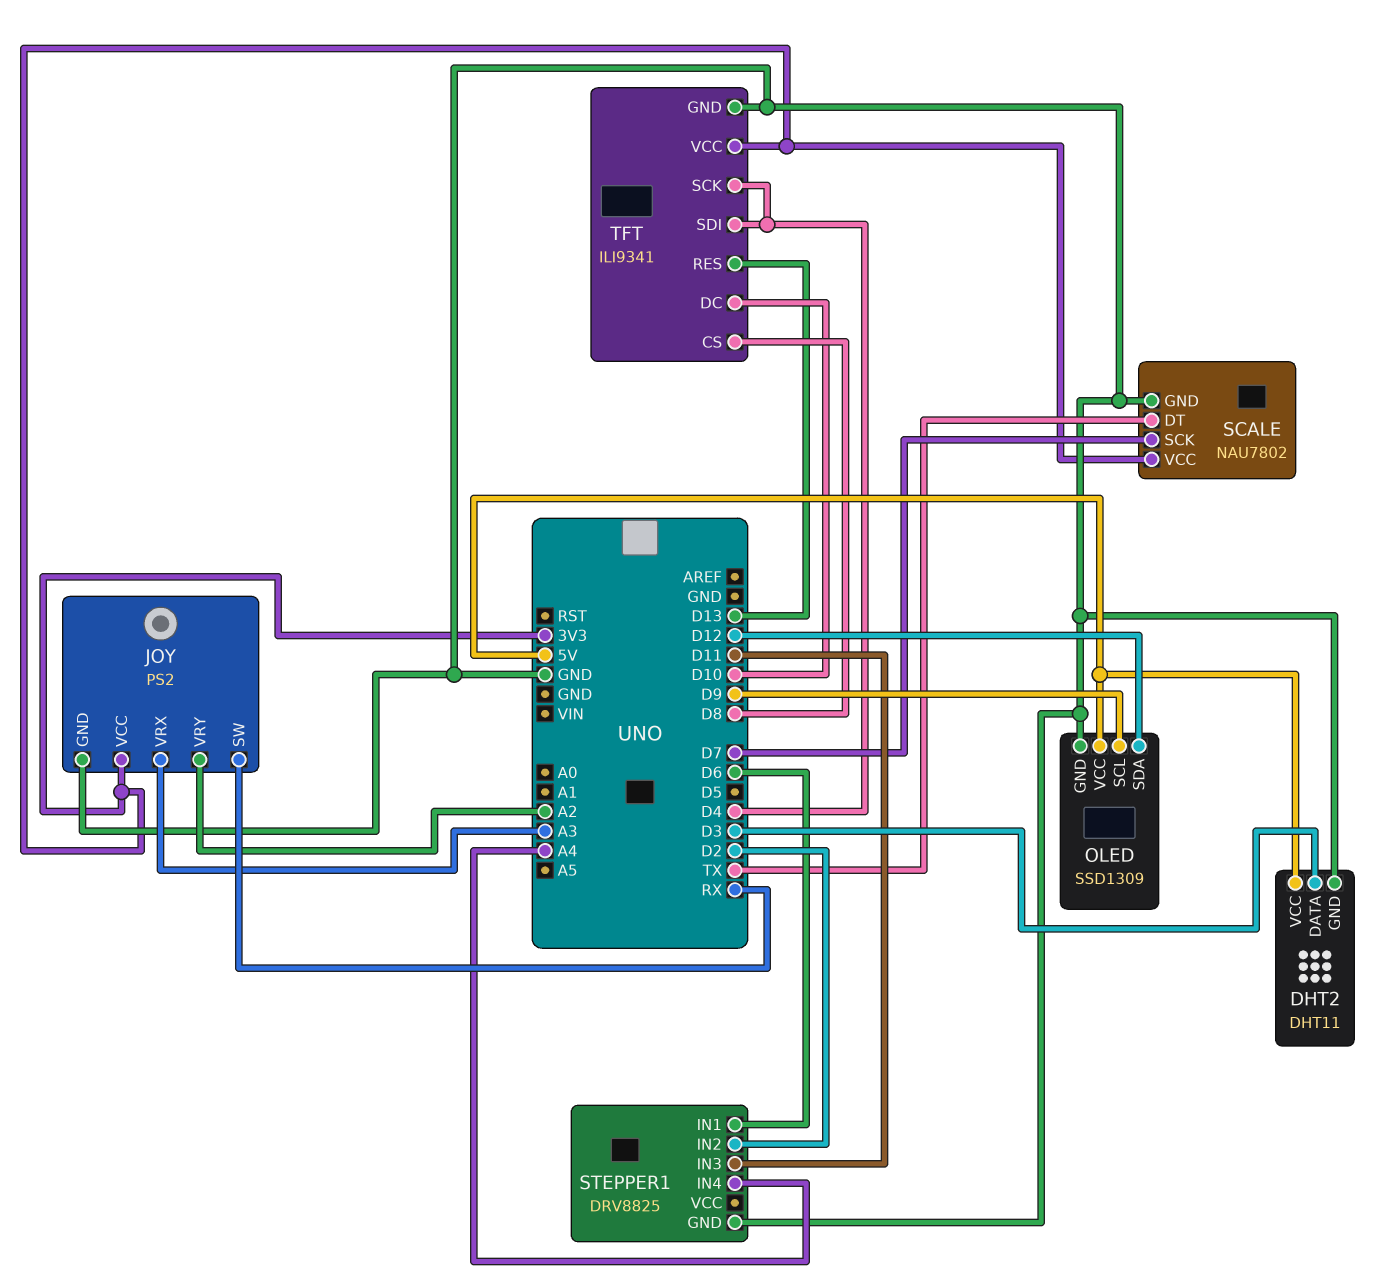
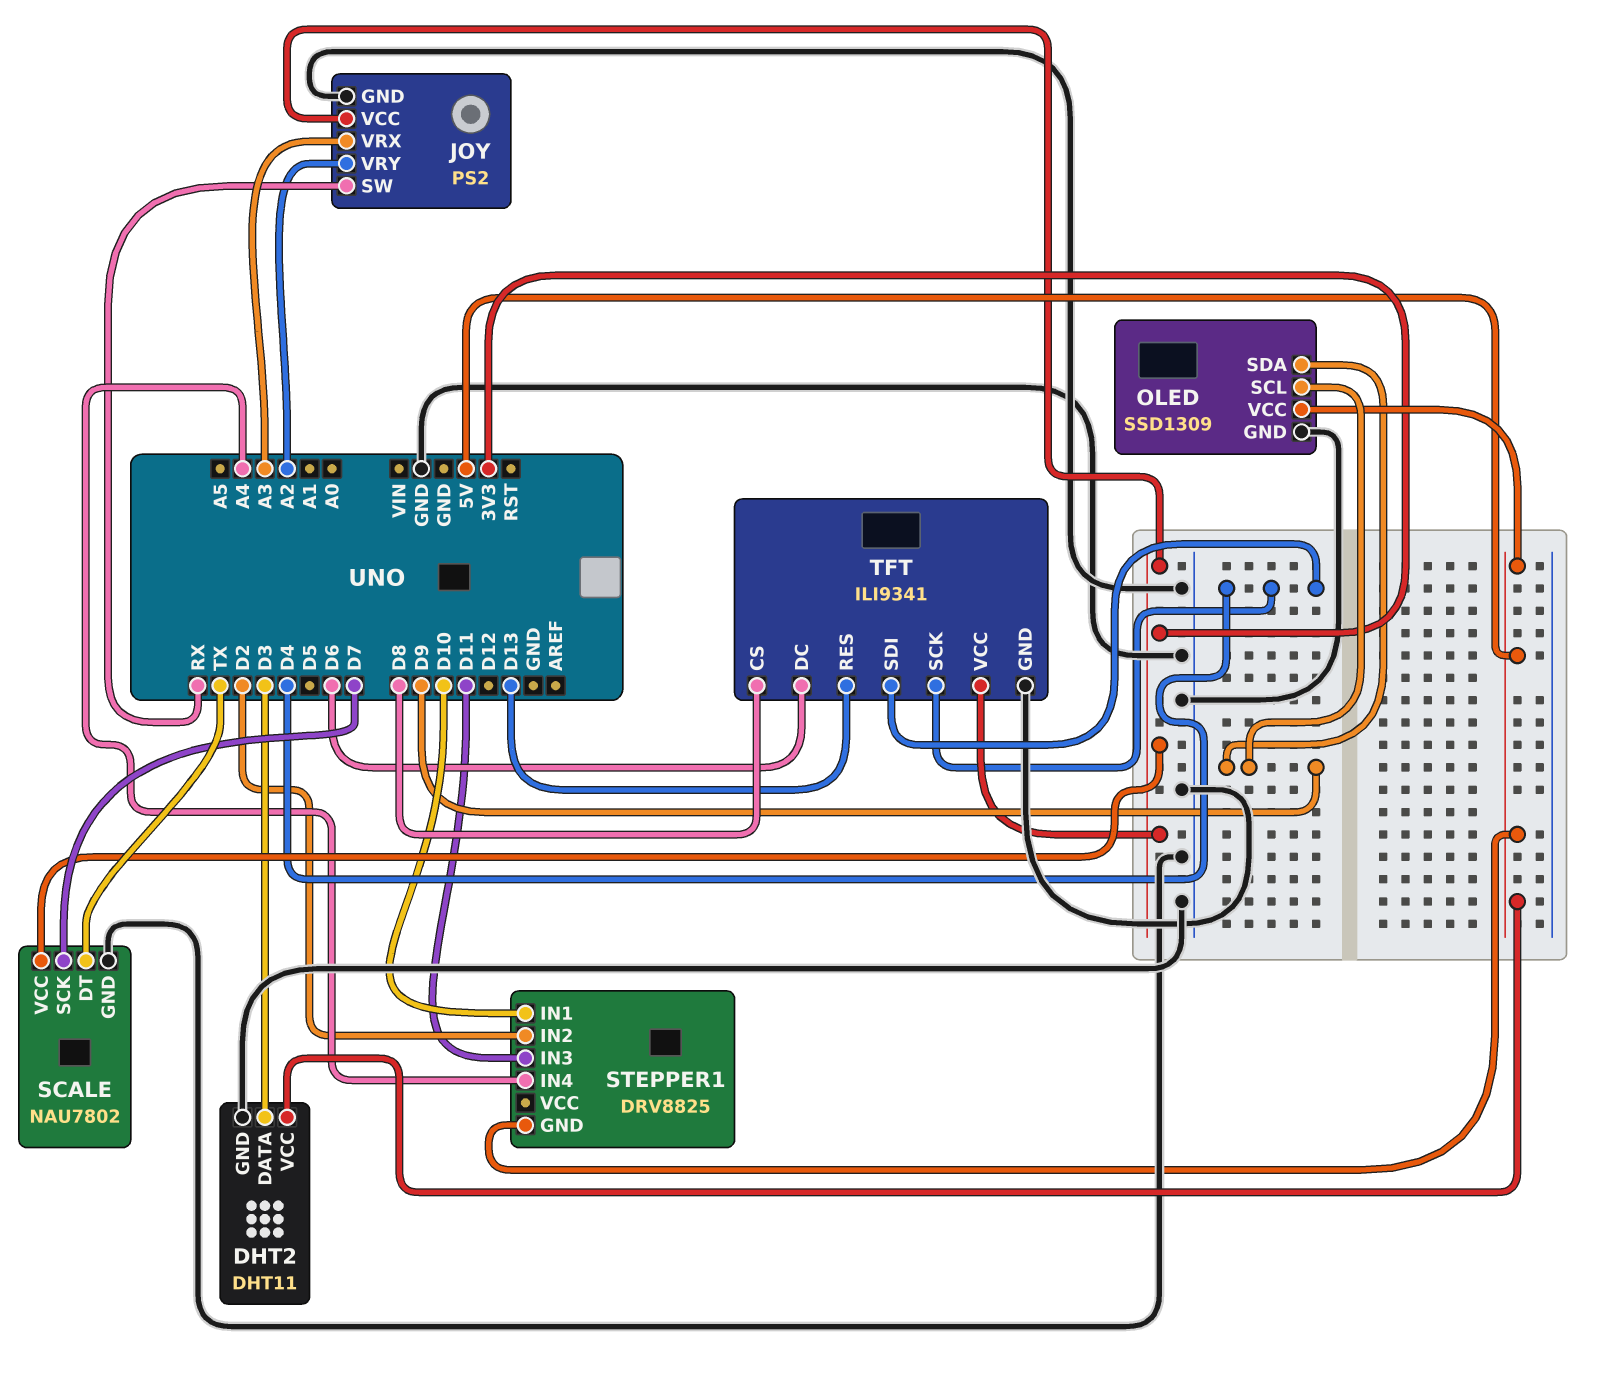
OLED pin SDA: D12 -> D9
STEPPER1 pin GND: GND -> 5V
STEPPER1 pin IN1: D6 -> D10
TFT pin DC: D10 -> D6

